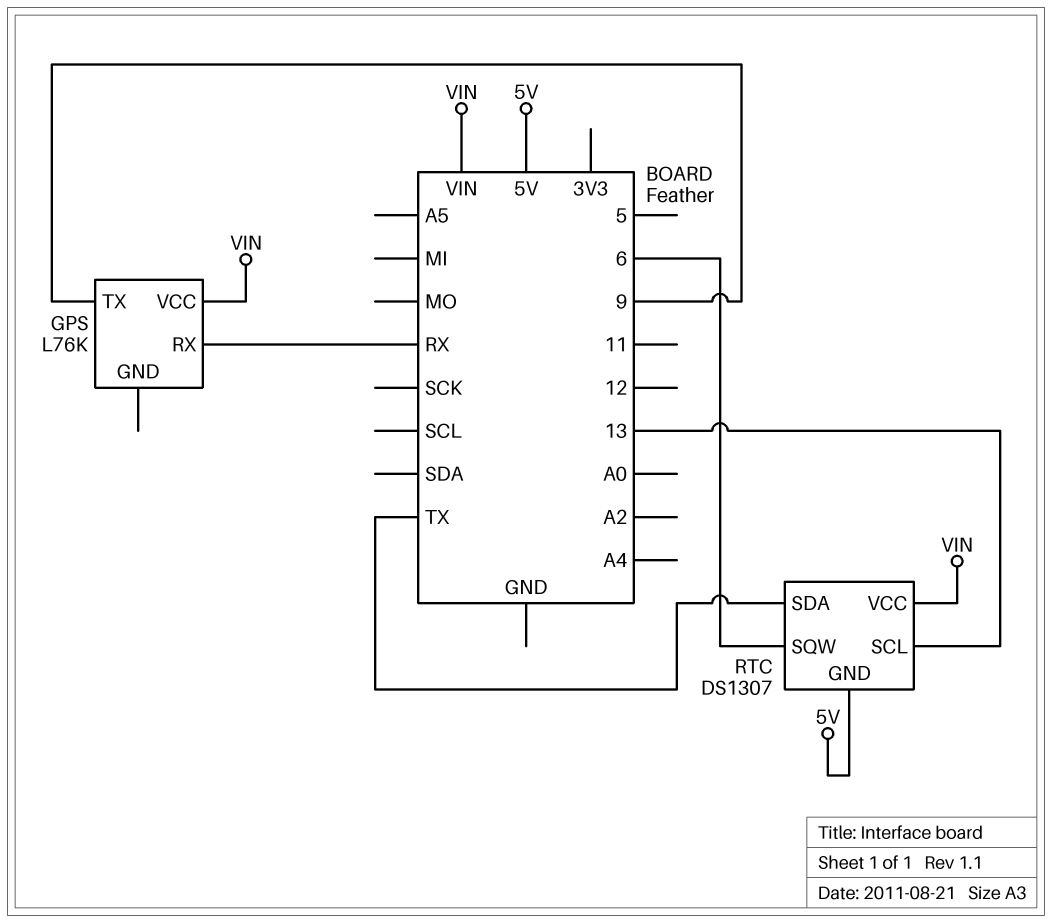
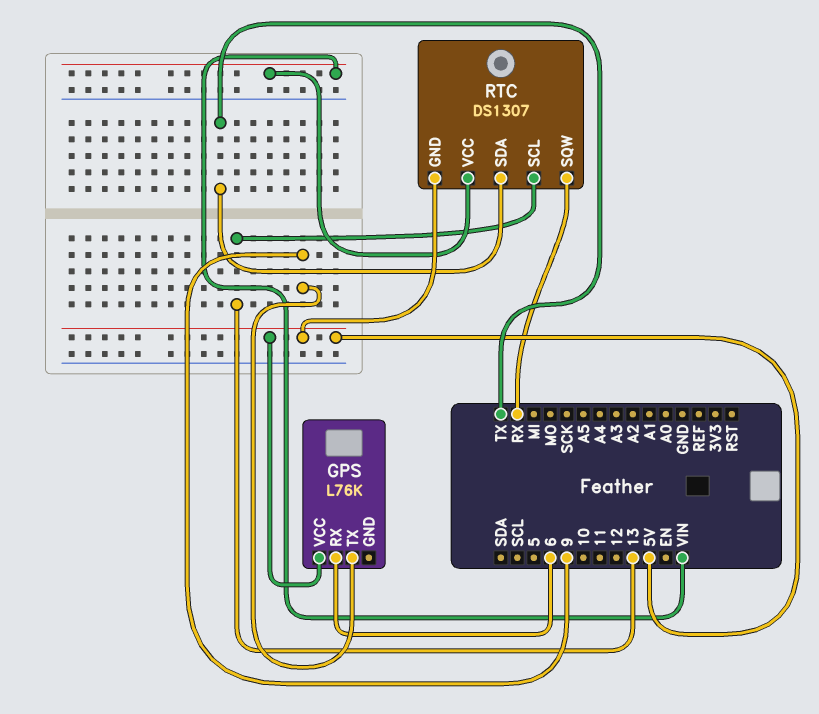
GPS pin RX: RX -> 6
GPS pin VCC: VIN -> 5V
RTC pin SQW: 6 -> RX

